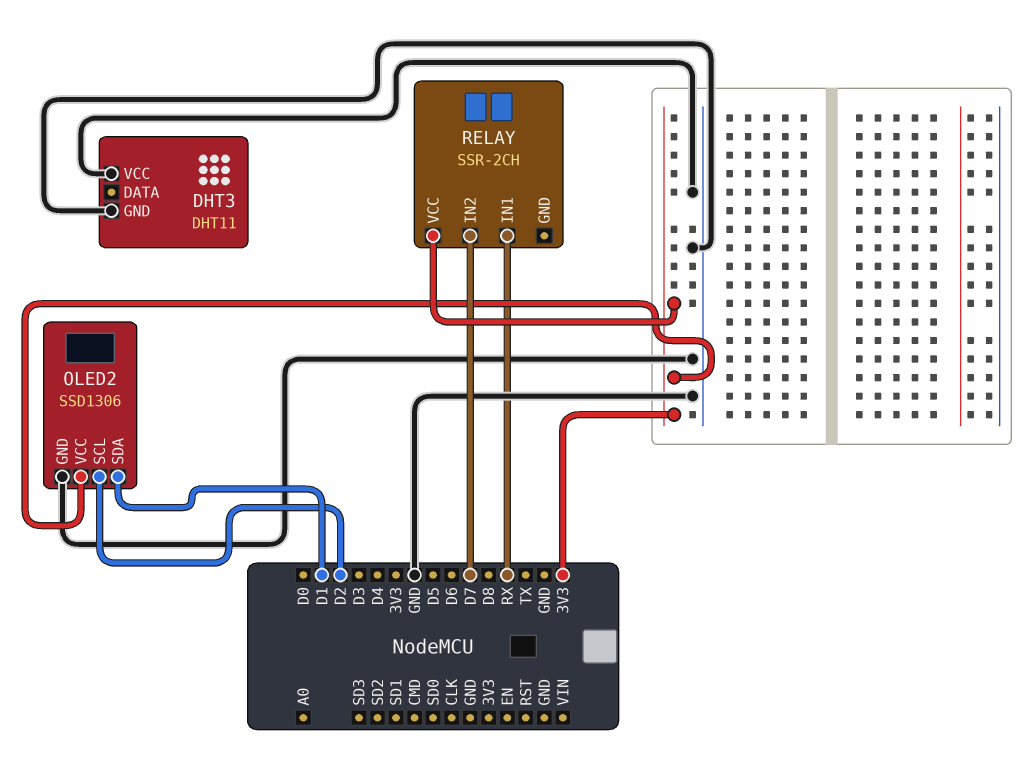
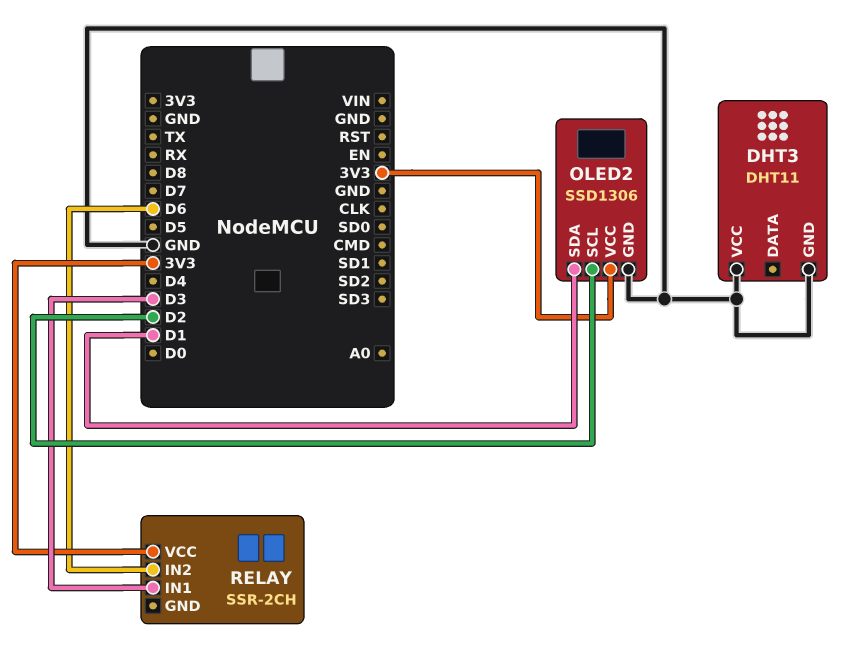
RELAY pin IN1: RX -> D3
RELAY pin IN2: D7 -> D6

